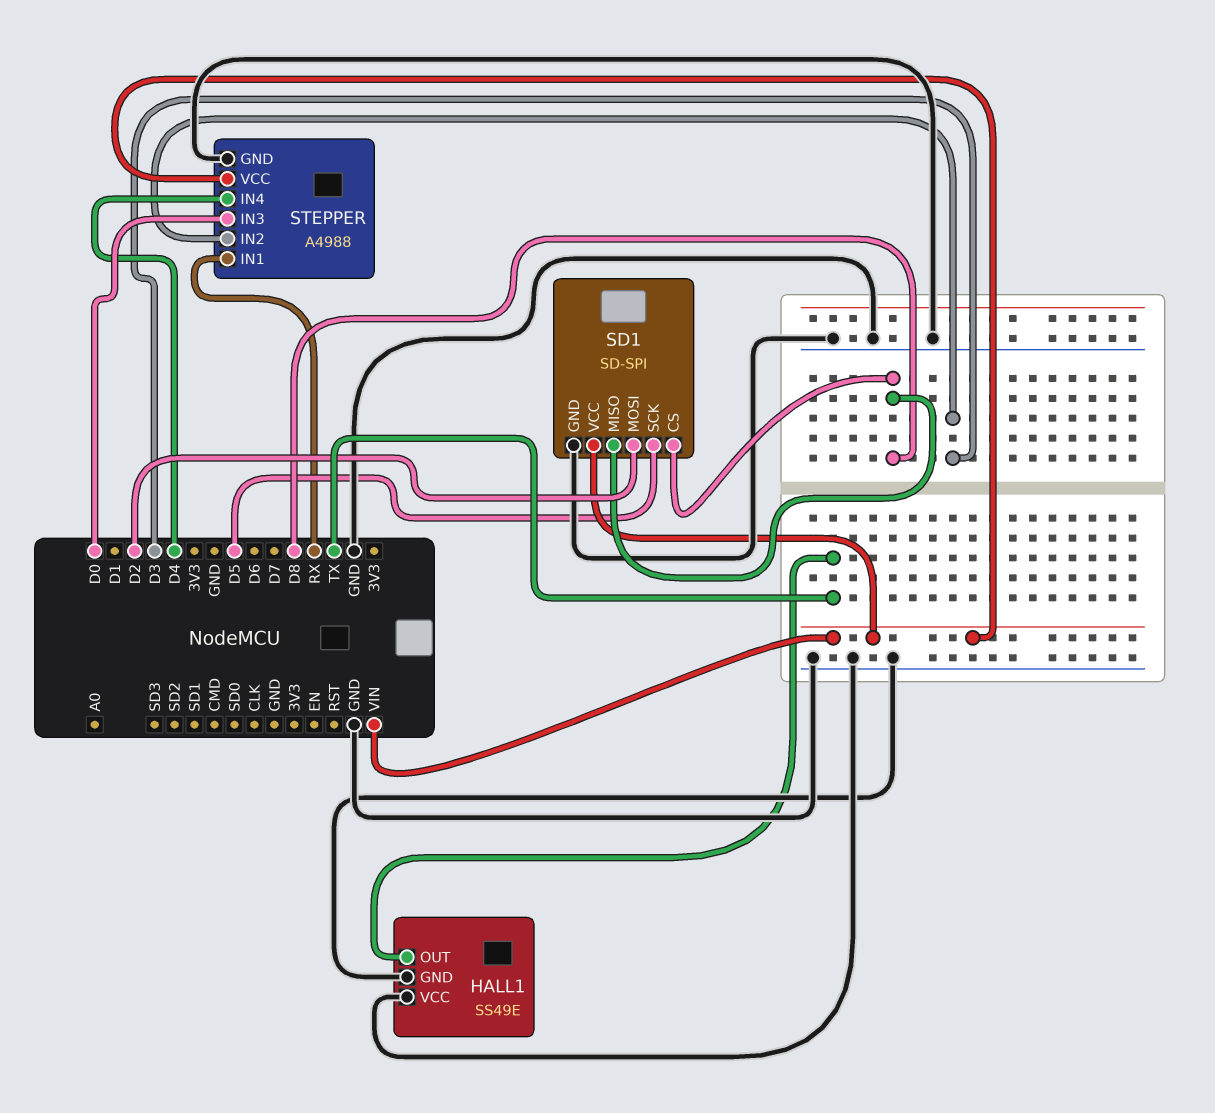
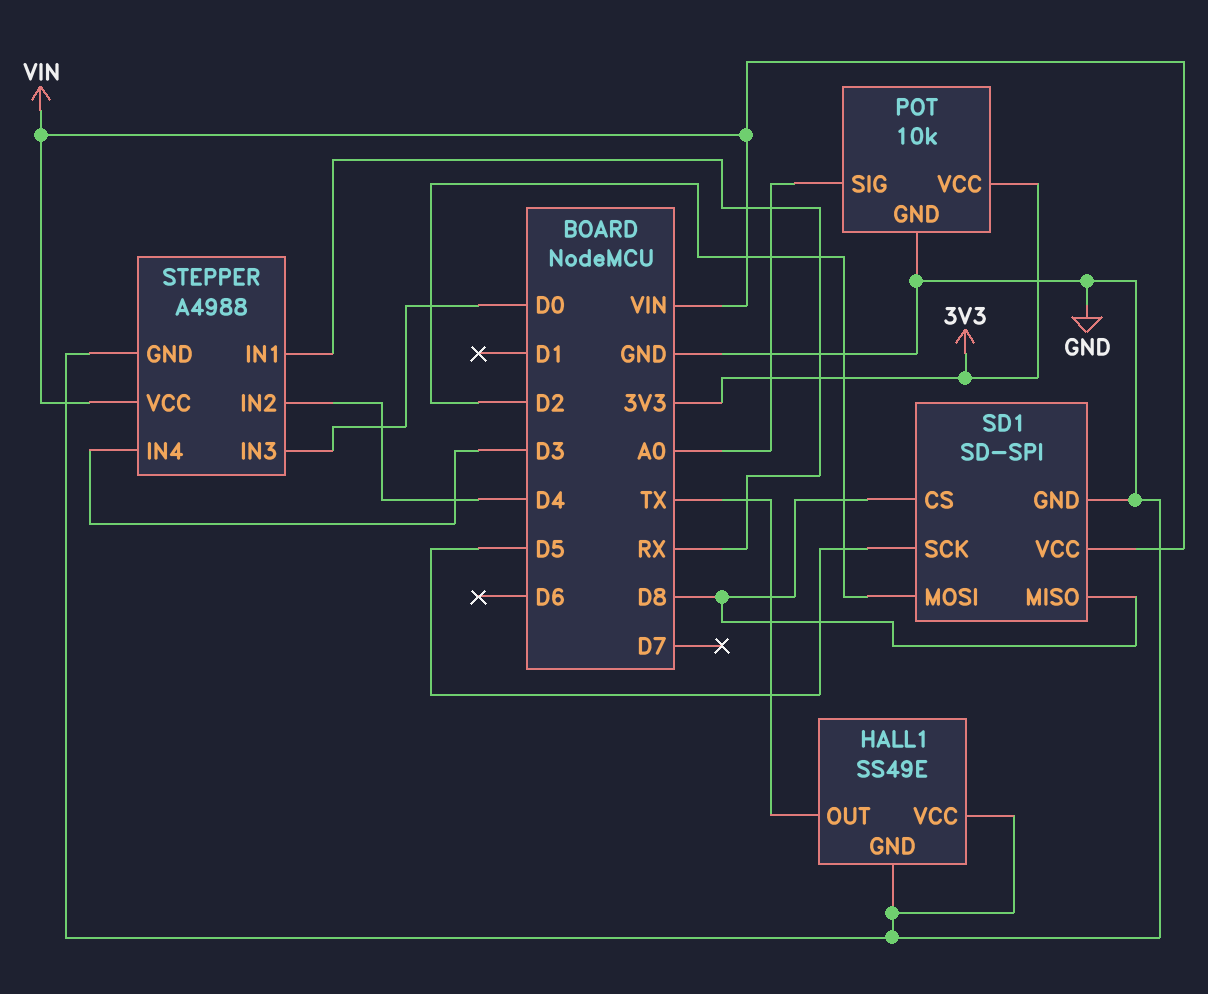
POT: none -> 10k
POT pin GND: none -> GND
POT pin SIG: none -> A0
POT pin VCC: none -> 3V3
STEPPER pin IN2: D3 -> D4
STEPPER pin IN4: D4 -> D3

